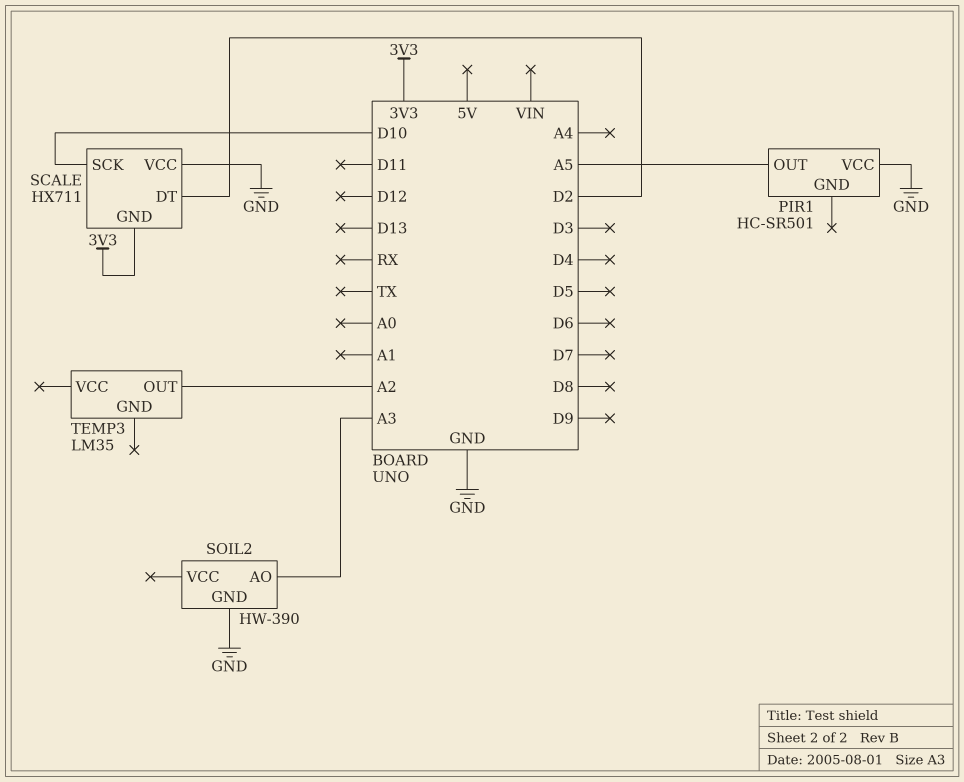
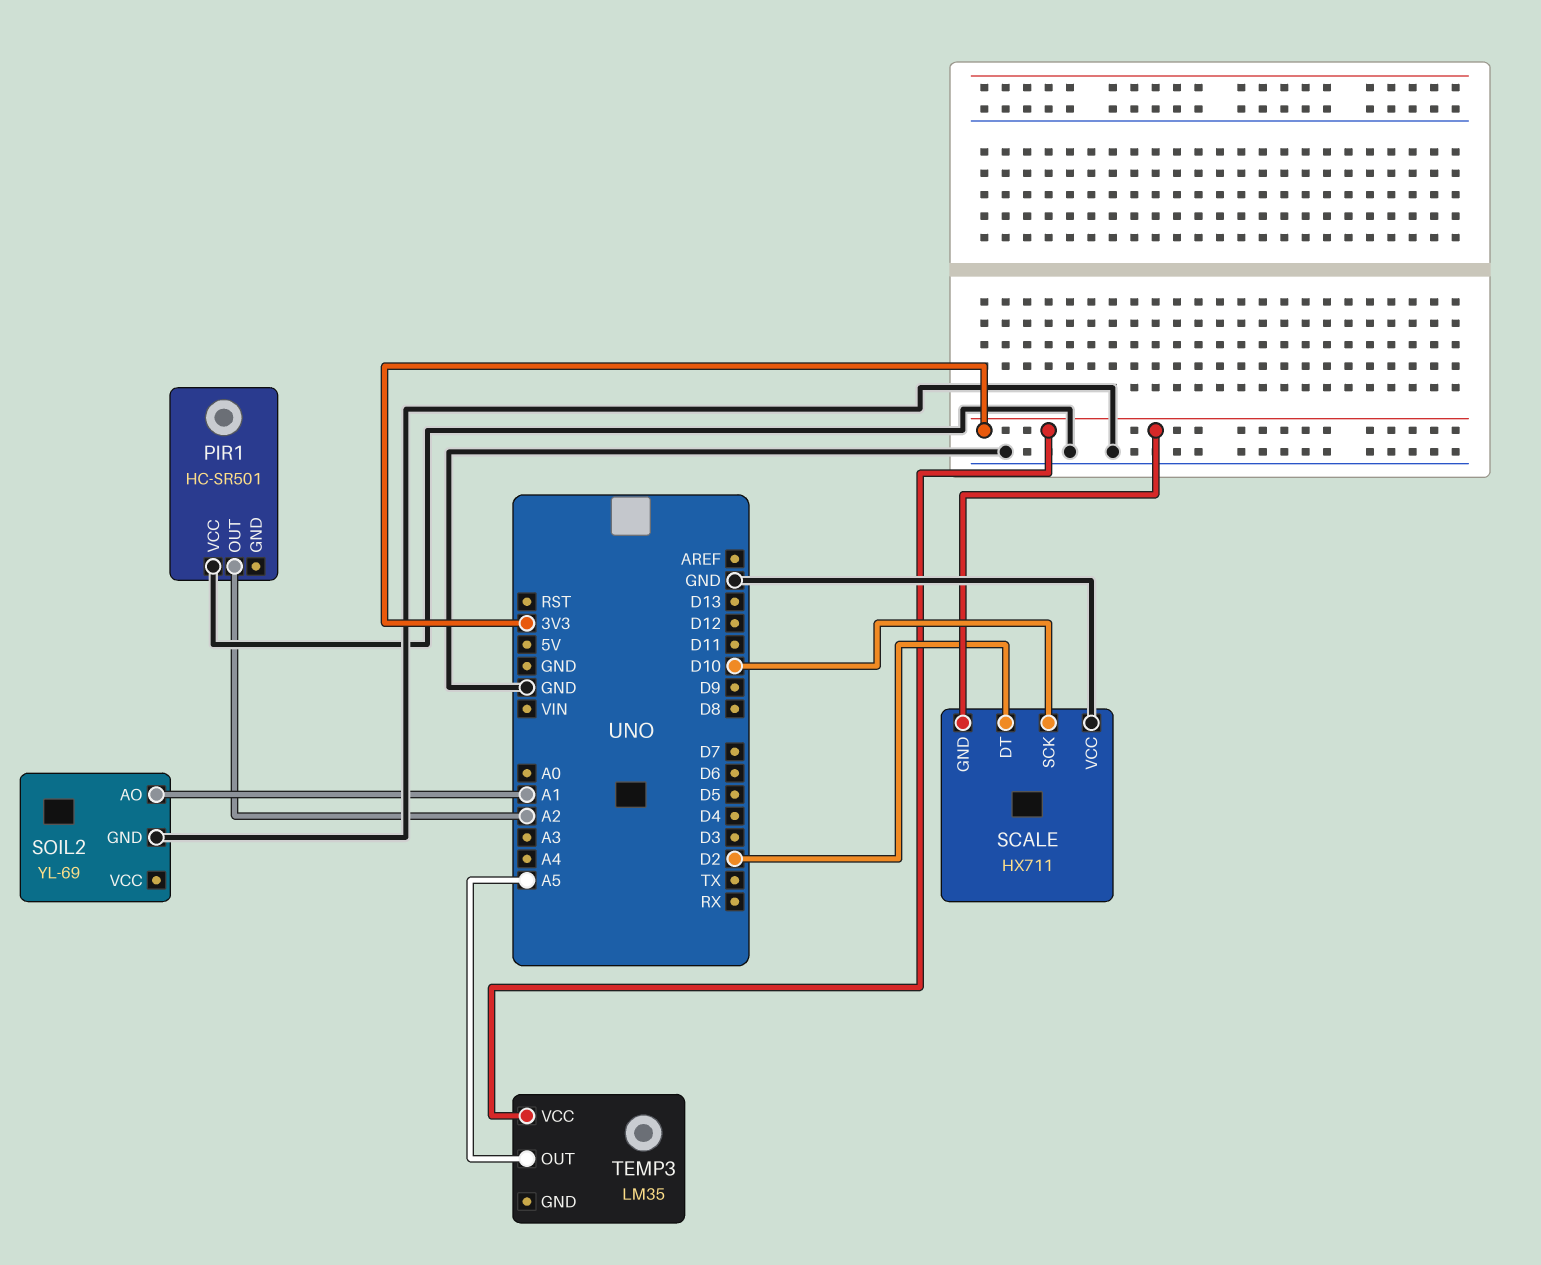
PIR1 pin OUT: A5 -> A2
SOIL2: HW-390 -> YL-69
SOIL2 pin AO: A3 -> A1
TEMP3 pin OUT: A2 -> A5
TEMP3 pin VCC: none -> 3V3

